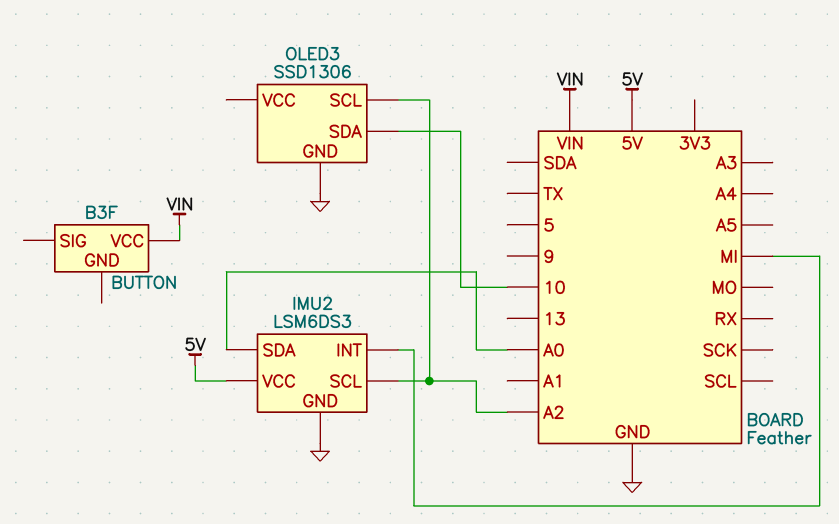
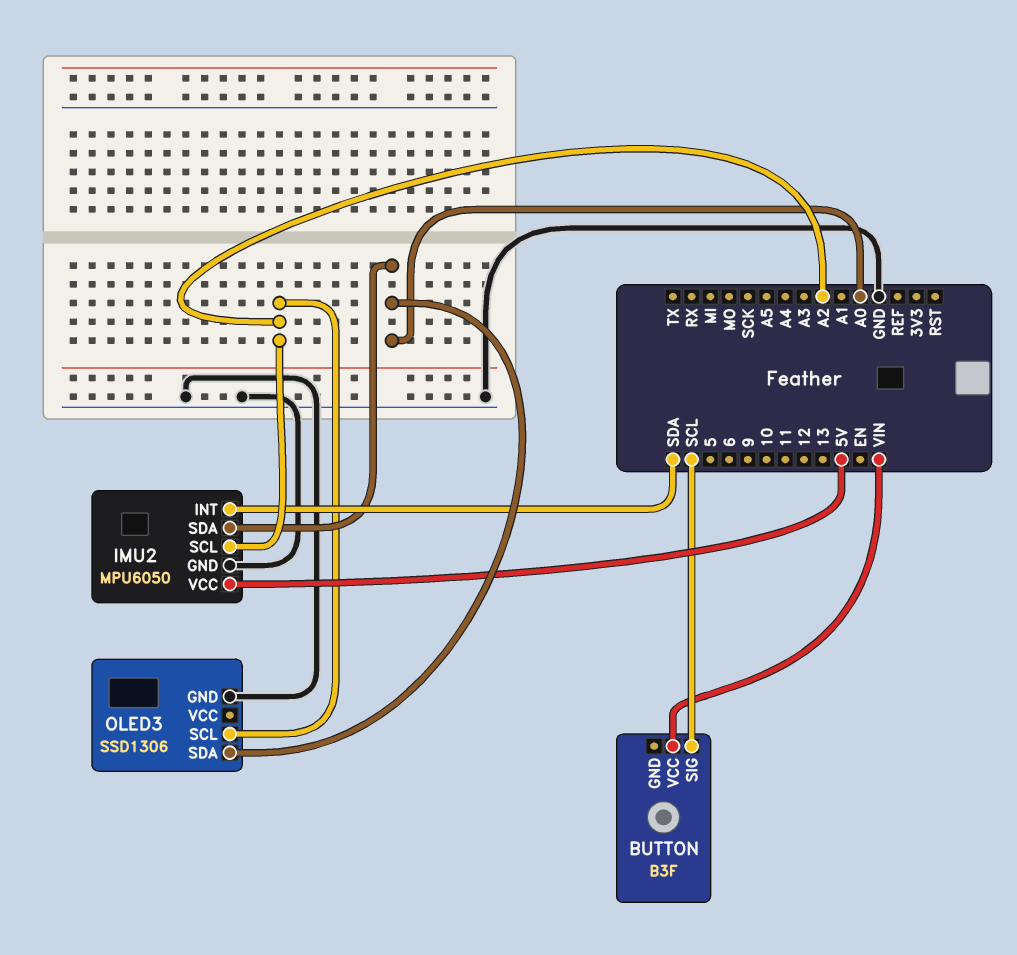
BUTTON pin SIG: none -> SCL
IMU2: LSM6DS3 -> MPU6050
IMU2 pin INT: MI -> SDA
OLED3 pin SDA: 10 -> A0

